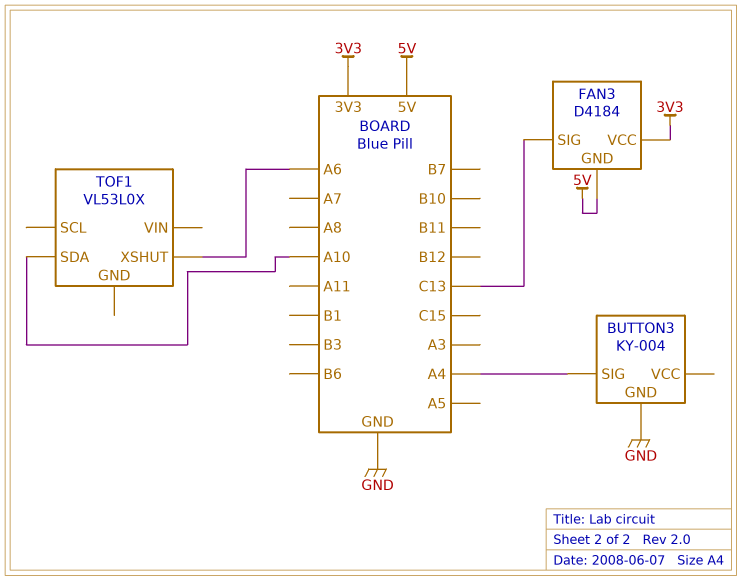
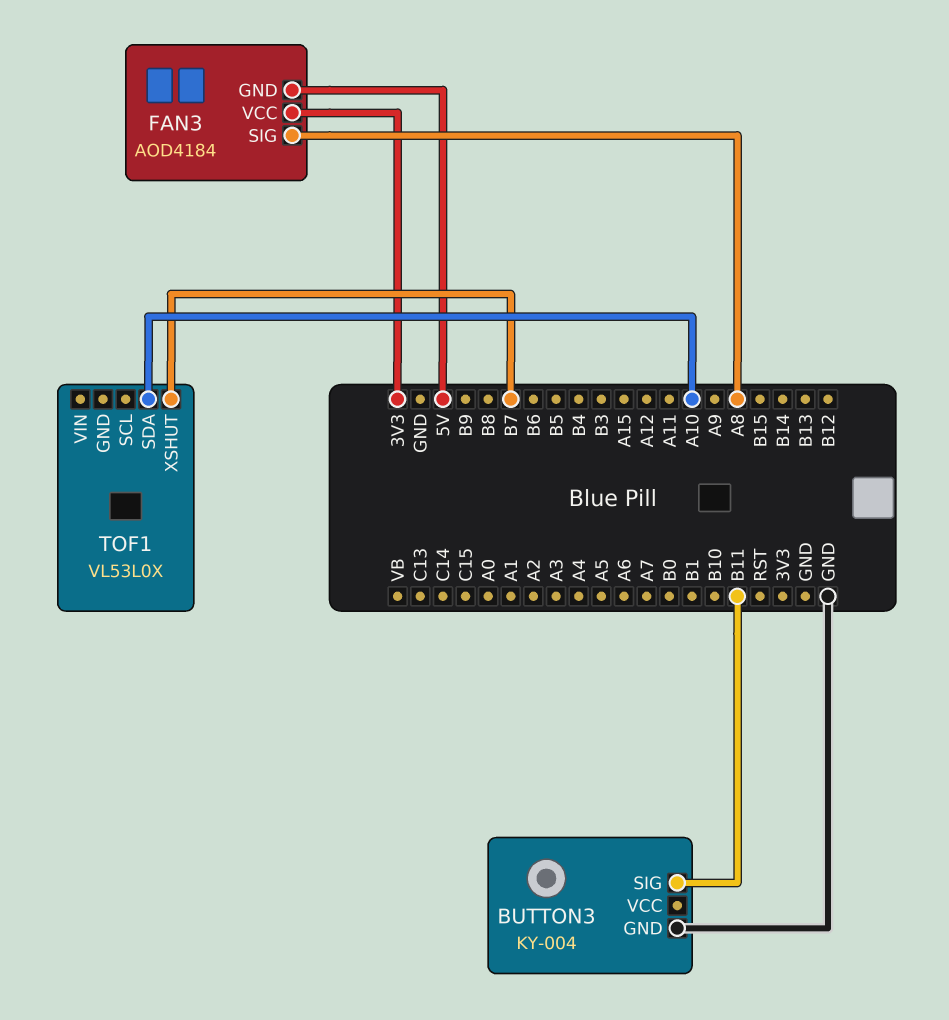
BUTTON3 pin SIG: A4 -> B11
FAN3: D4184 -> AOD4184
FAN3 pin SIG: C13 -> A8
TOF1 pin XSHUT: A6 -> B7

